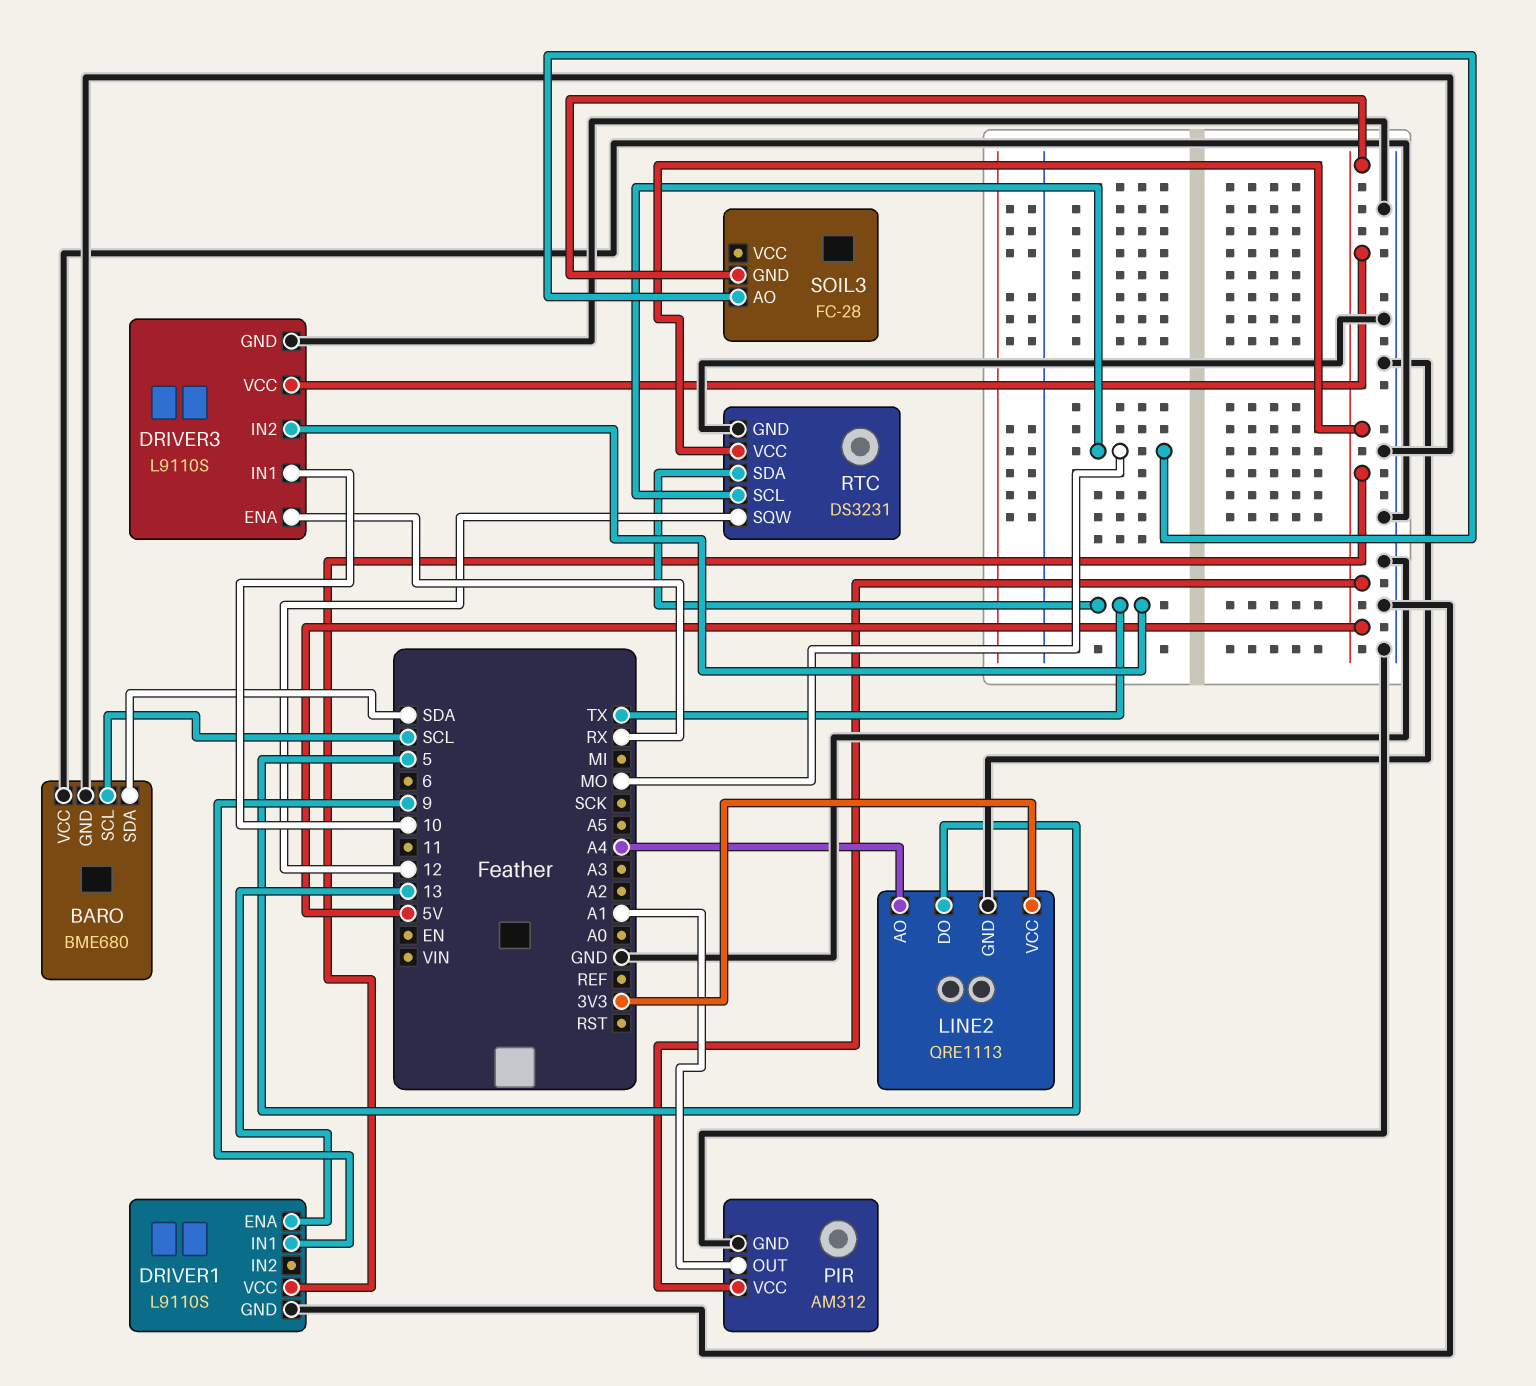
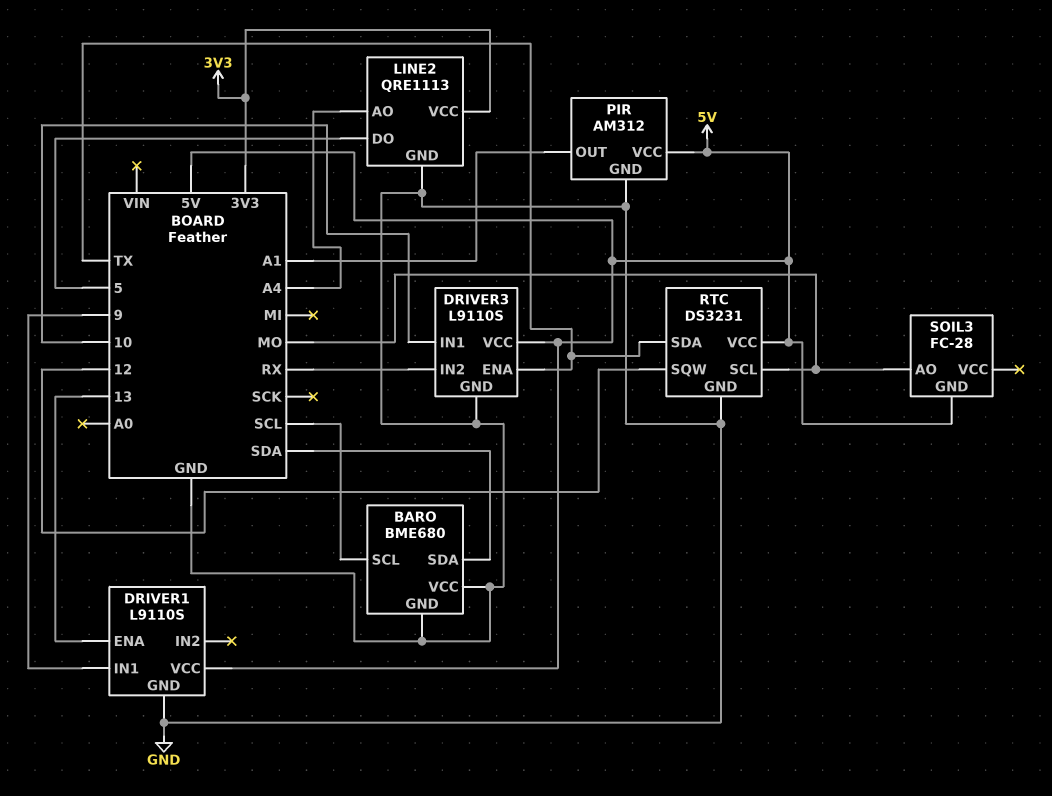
DRIVER3 pin ENA: RX -> TX
DRIVER3 pin IN2: TX -> RX

